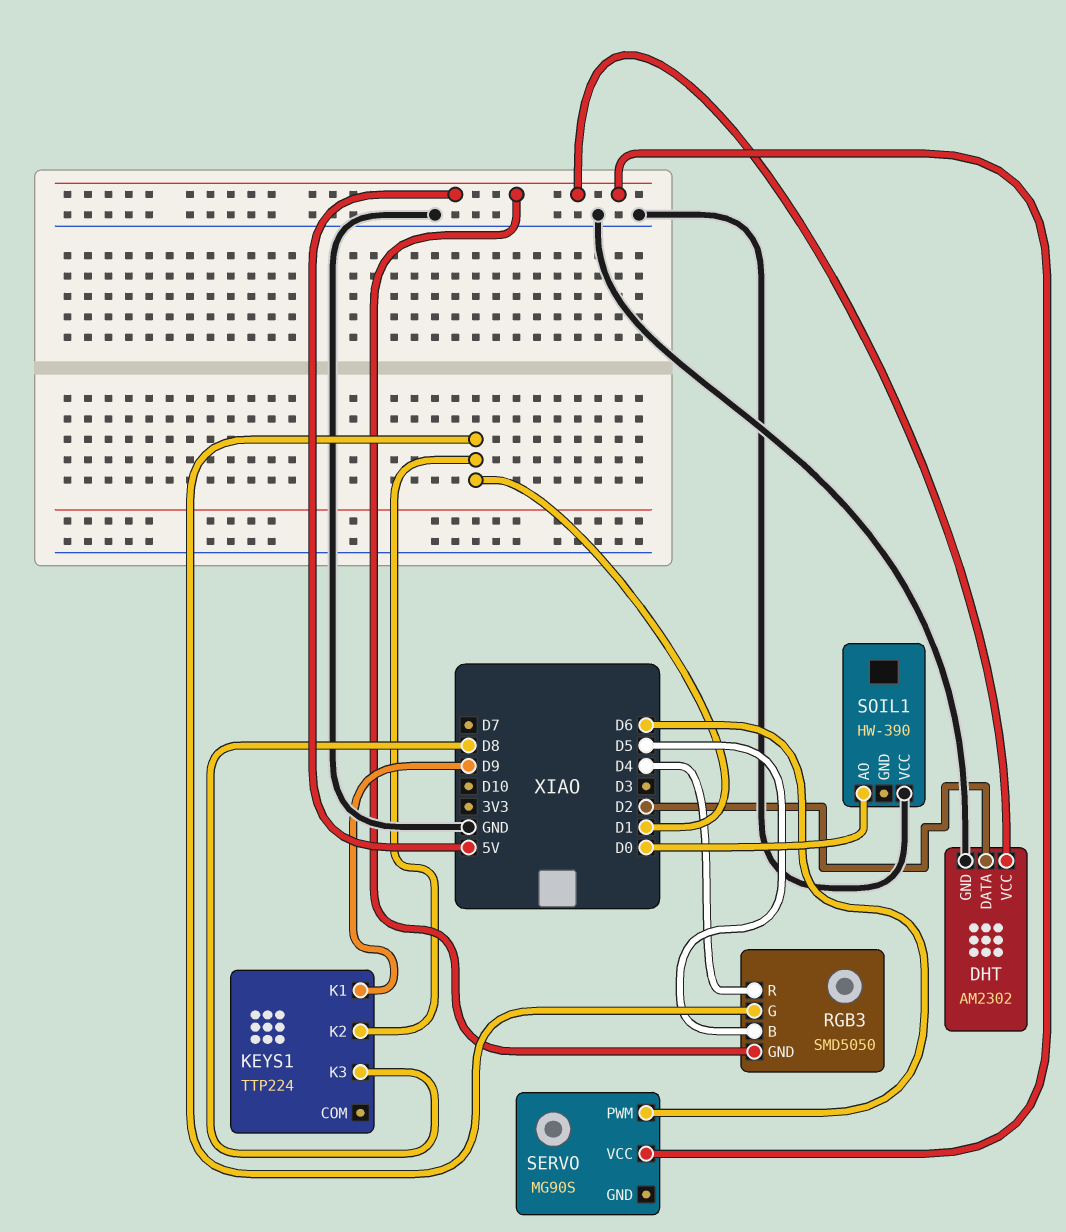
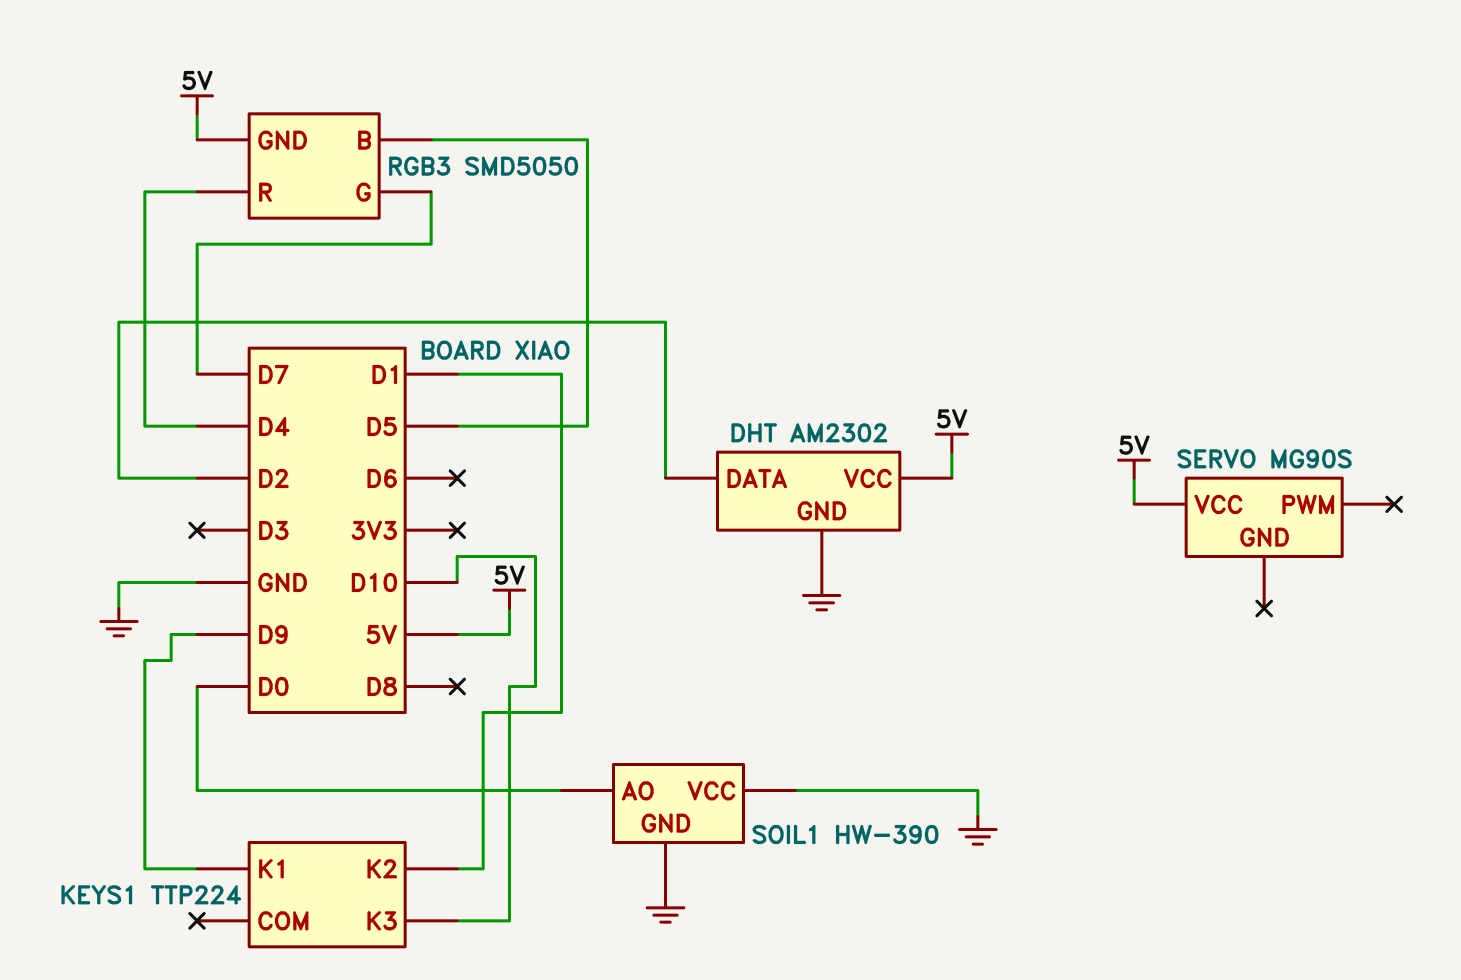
KEYS1 pin K3: D8 -> D10
RGB3 pin G: D1 -> D7
SERVO pin PWM: D6 -> none
SOIL1 pin GND: none -> GND

